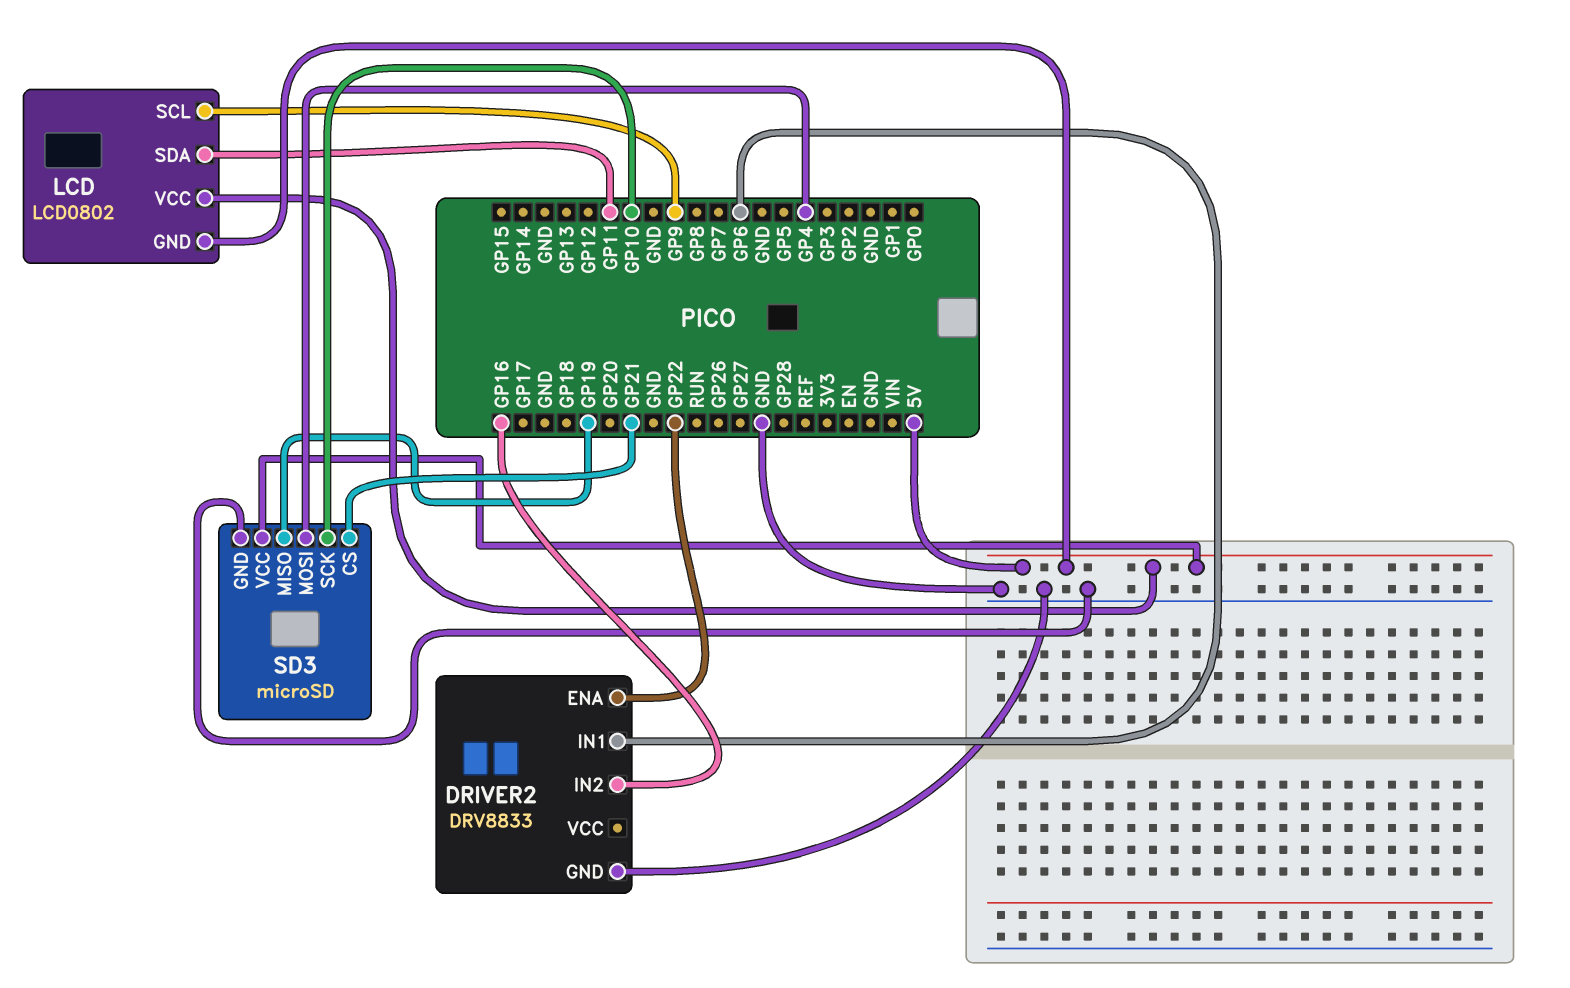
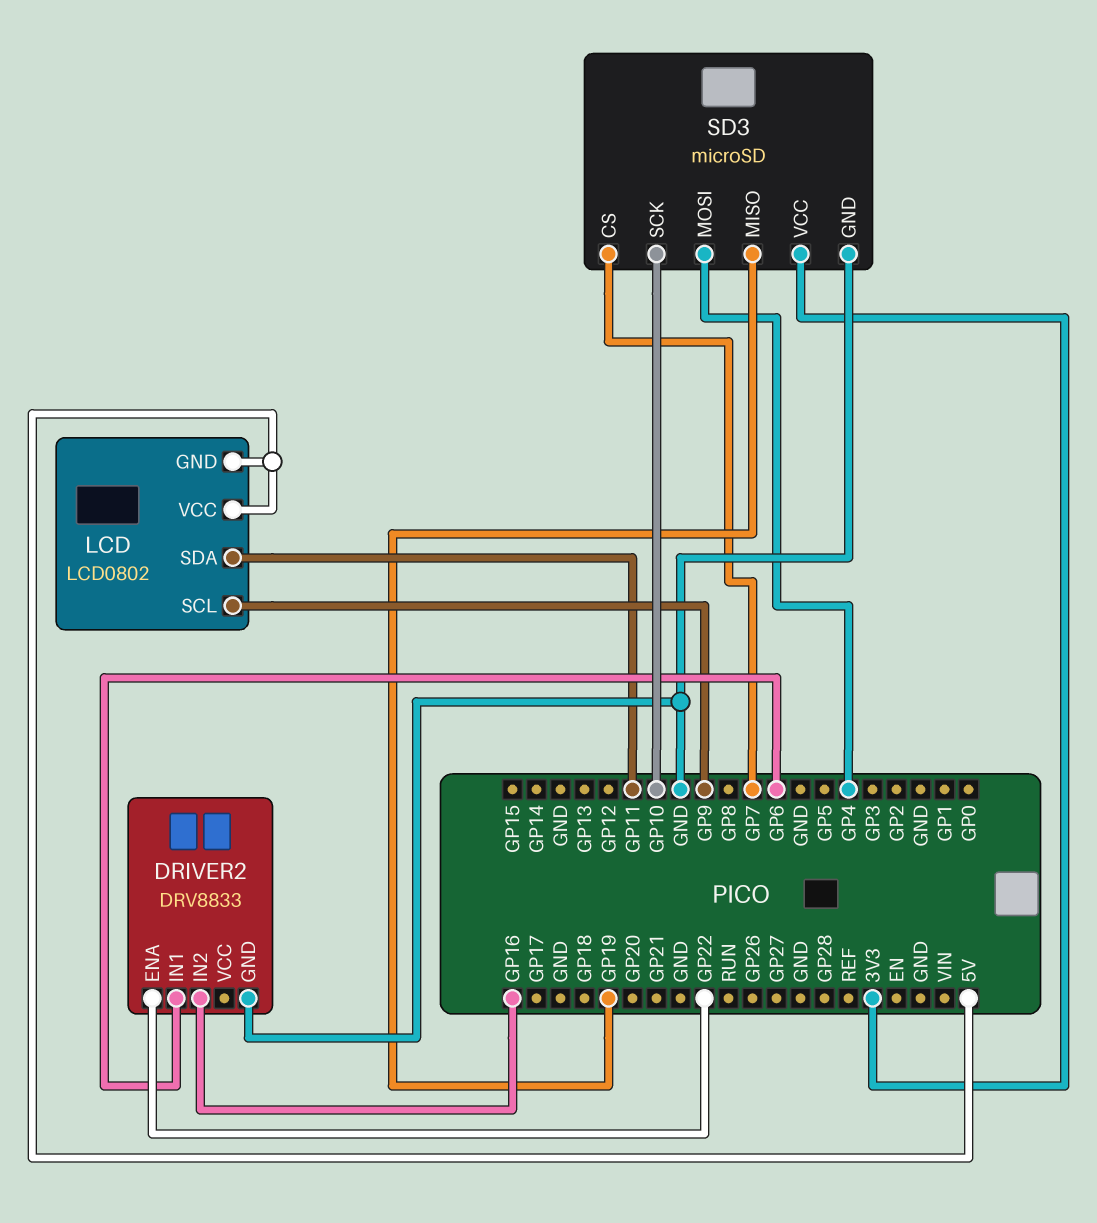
SD3 pin CS: GP21 -> GP7
SD3 pin VCC: 5V -> 3V3

